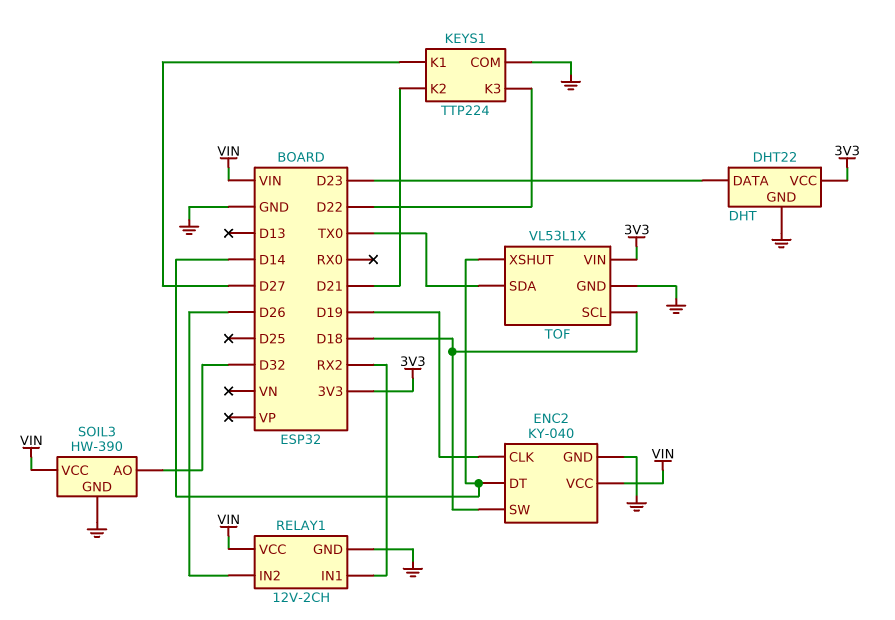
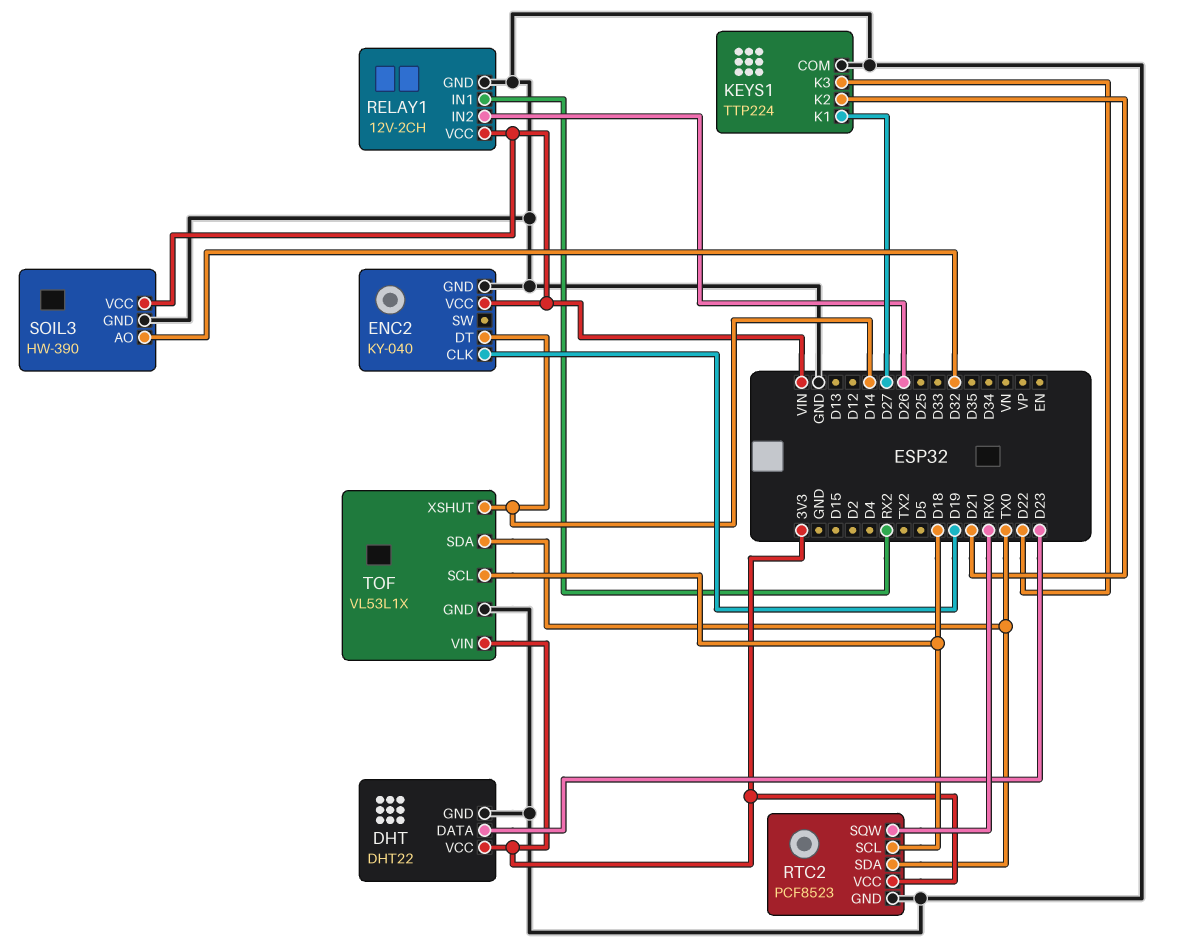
ENC2 pin SW: D18 -> none
RTC2: none -> PCF8523
RTC2 pin GND: none -> GND
RTC2 pin SCL: none -> D18
RTC2 pin SDA: none -> TX0
RTC2 pin SQW: none -> RX0
RTC2 pin VCC: none -> 3V3

